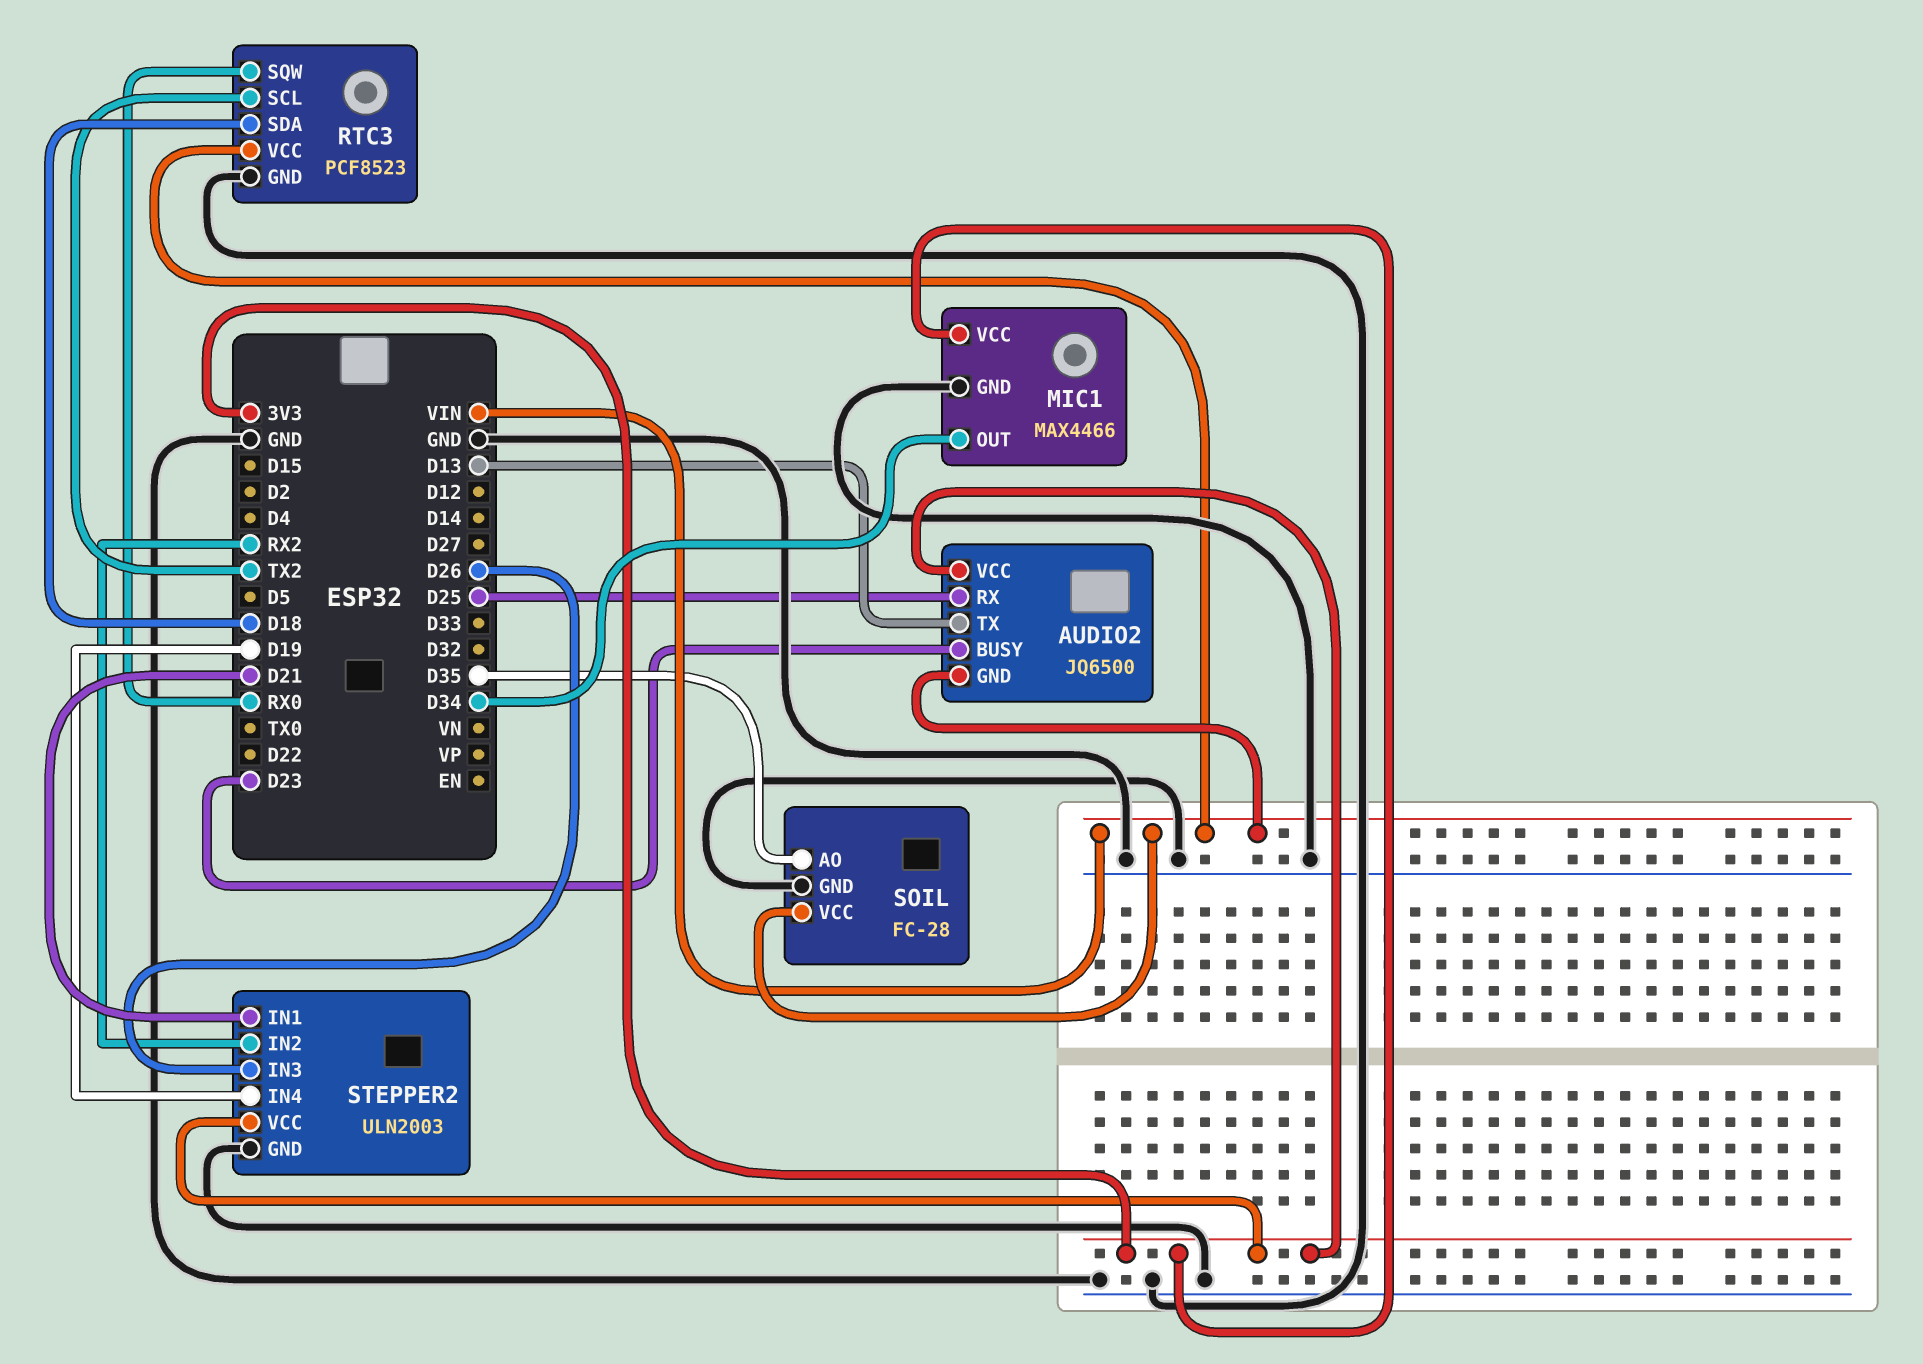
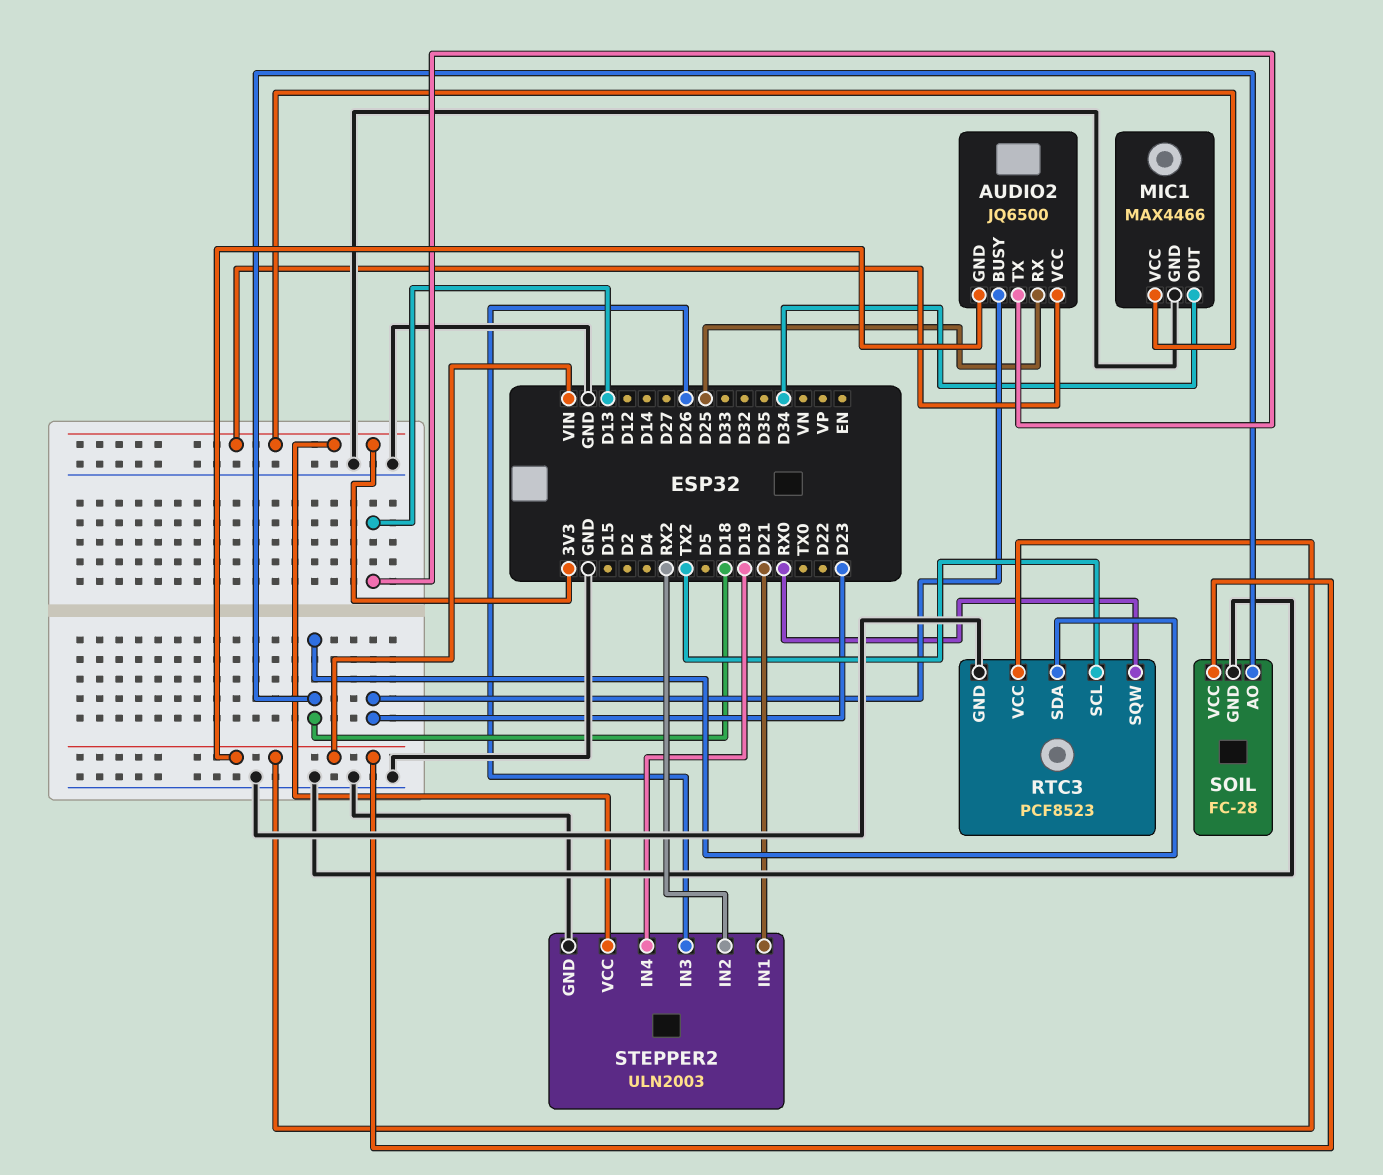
SOIL pin AO: D35 -> D18

